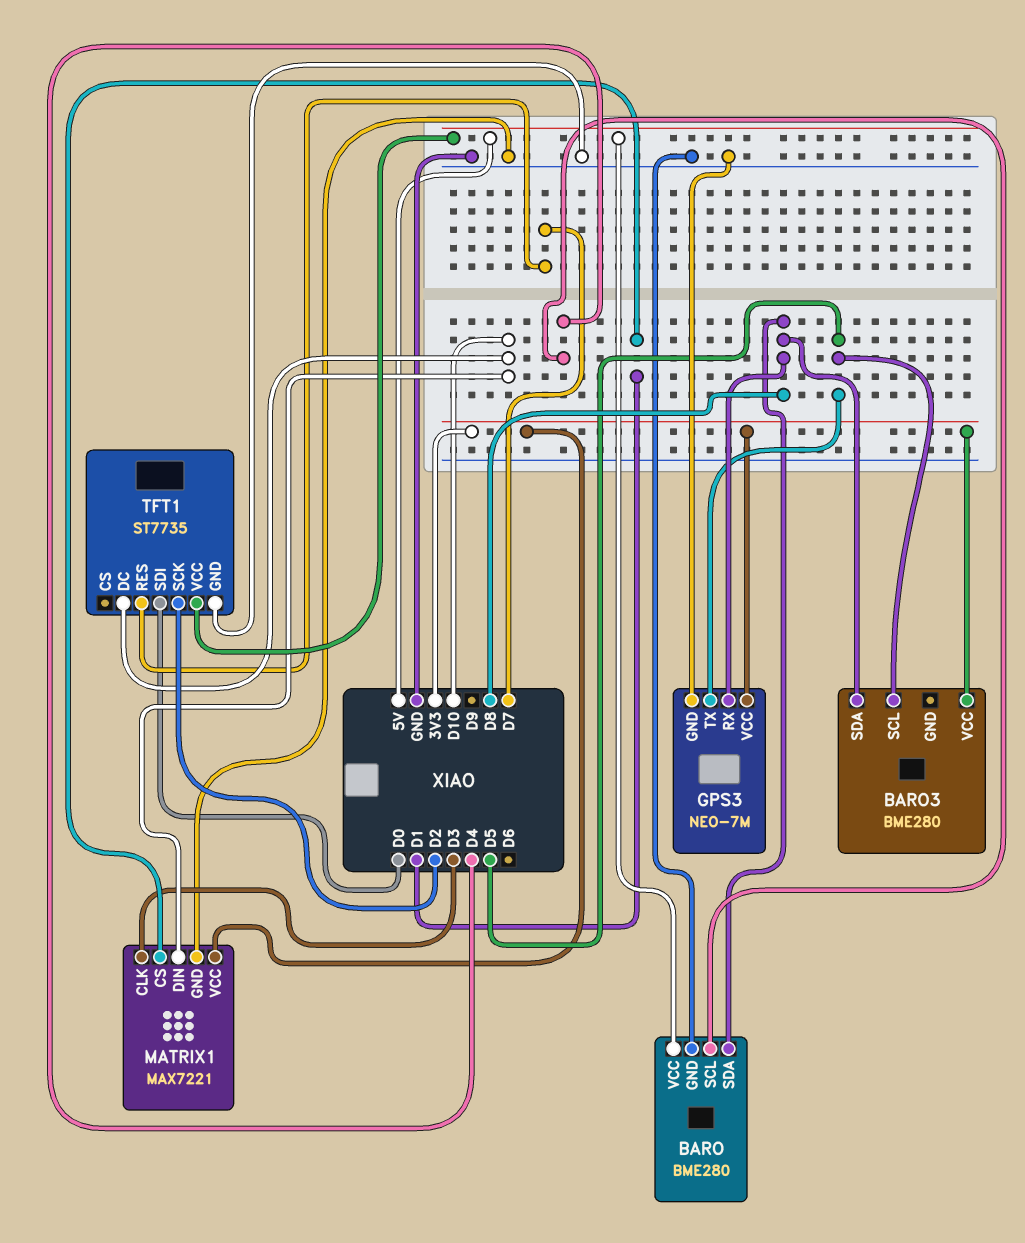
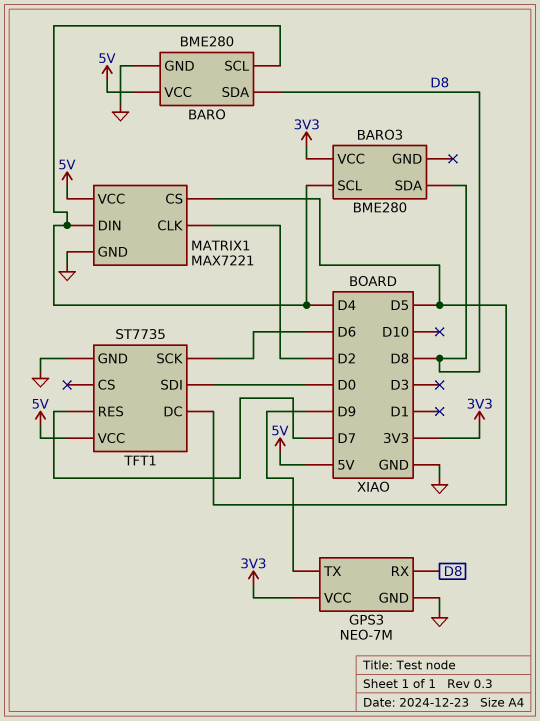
BARO3 pin SCL: D5 -> D4
GPS3 pin TX: D5 -> D9
MATRIX1 pin CLK: D3 -> D2
MATRIX1 pin CS: D1 -> D5
MATRIX1 pin DIN: D10 -> D4
MATRIX1 pin VCC: 3V3 -> 5V
TFT1 pin DC: D10 -> D5
TFT1 pin SCK: D2 -> D6

